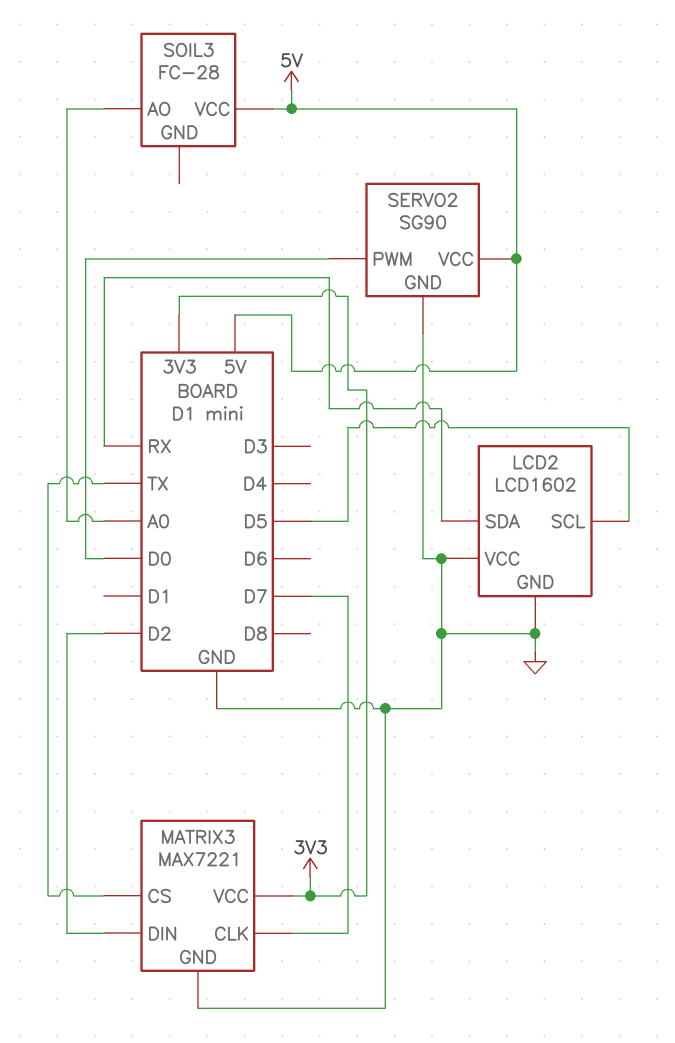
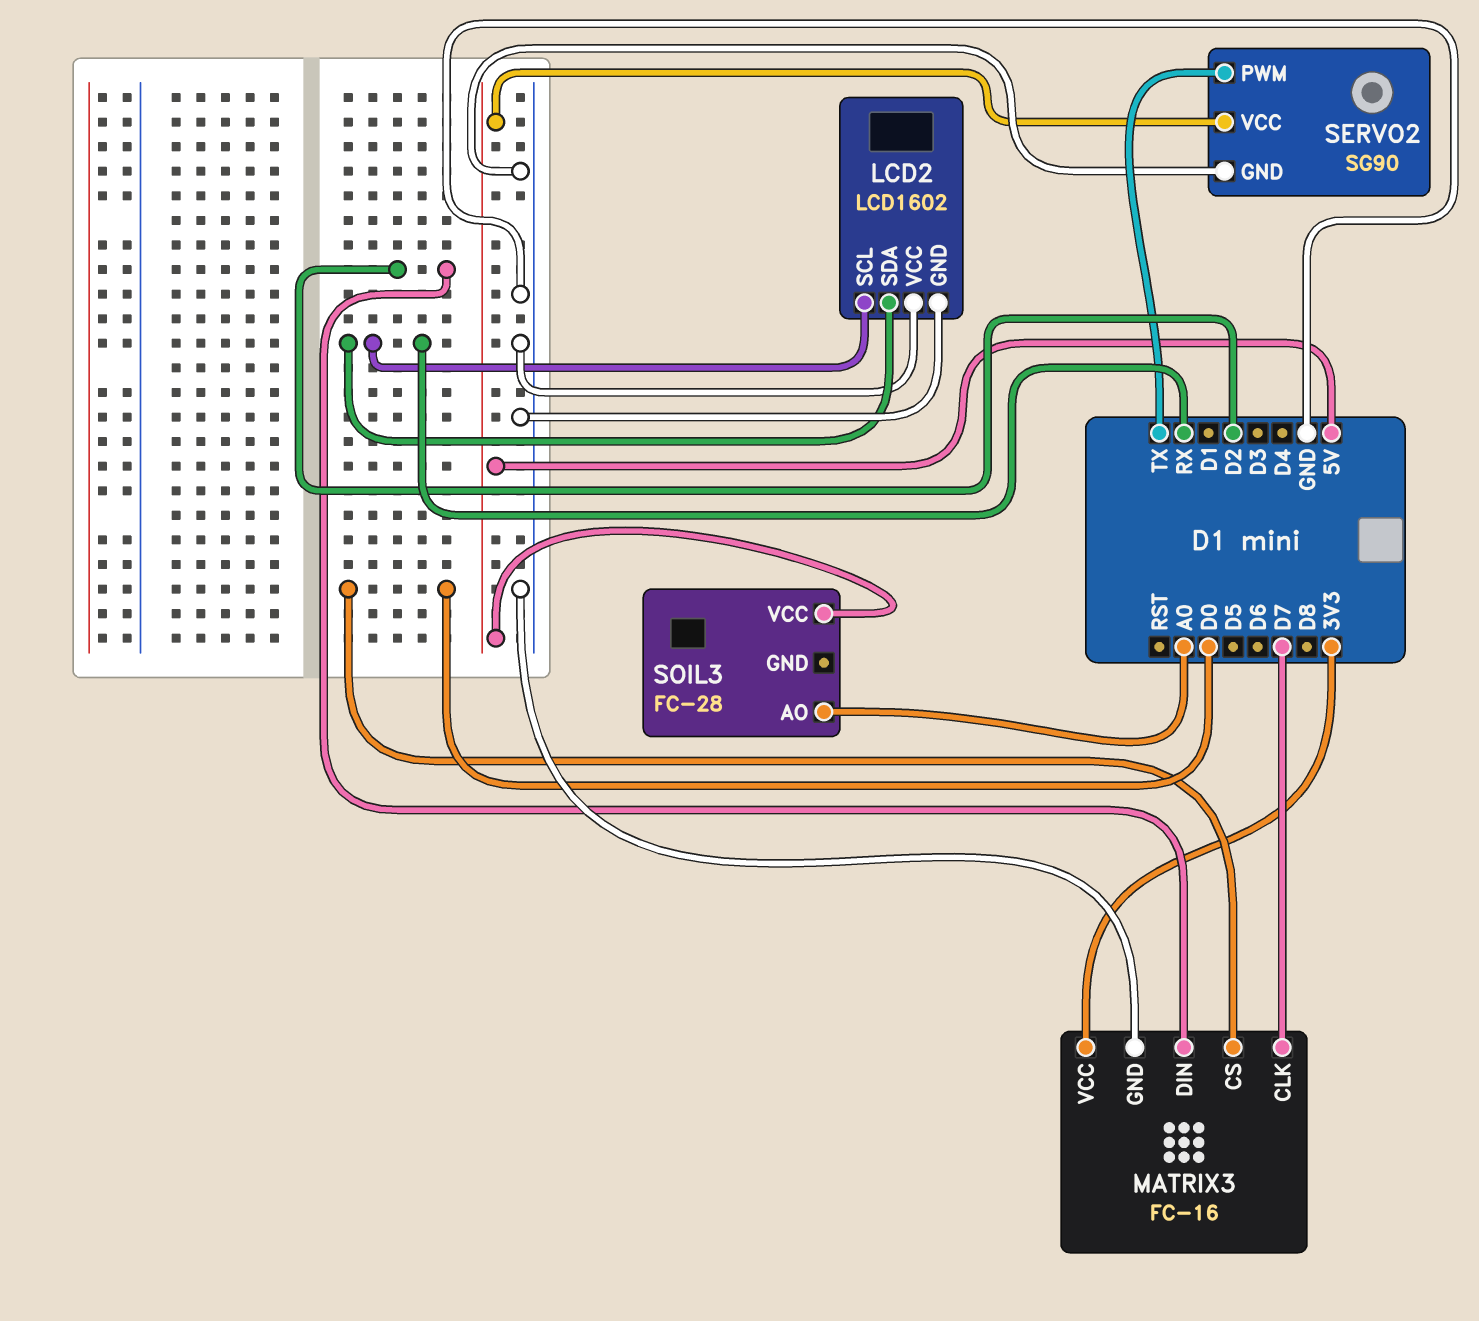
LCD2 pin SCL: D5 -> RX
MATRIX3: MAX7221 -> FC-16
MATRIX3 pin CS: TX -> D0
SERVO2 pin PWM: D0 -> TX

